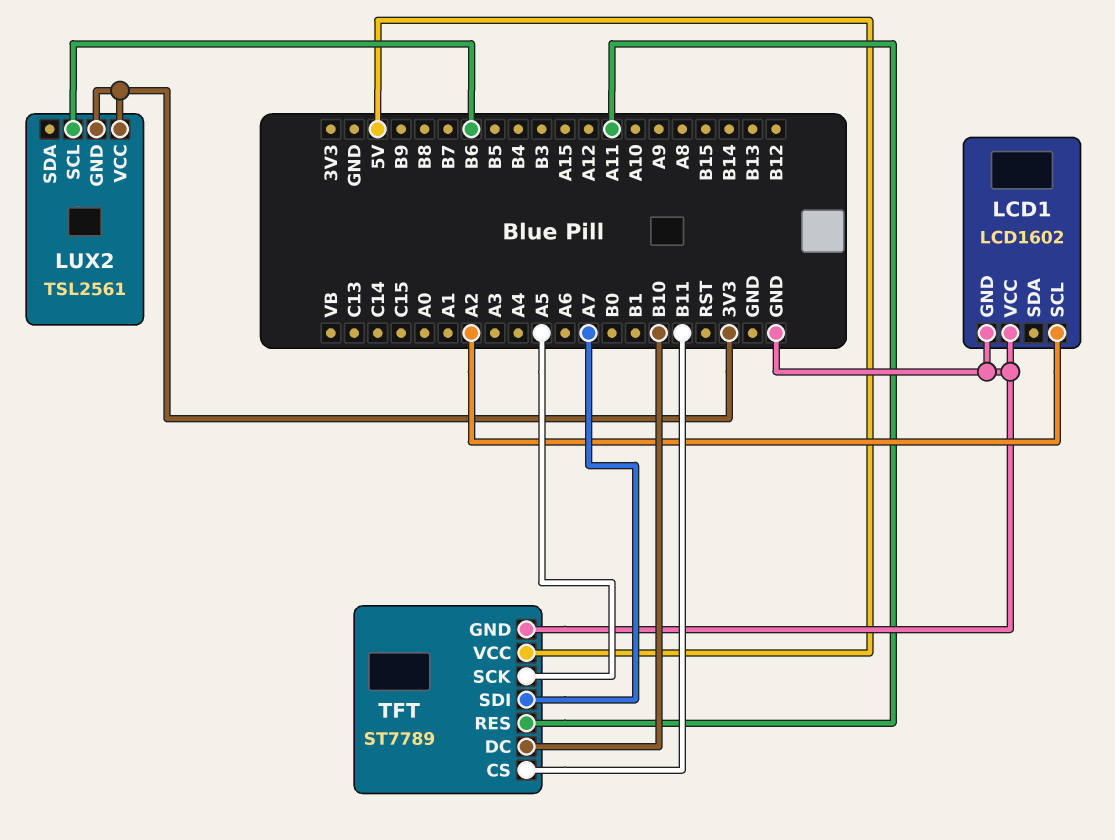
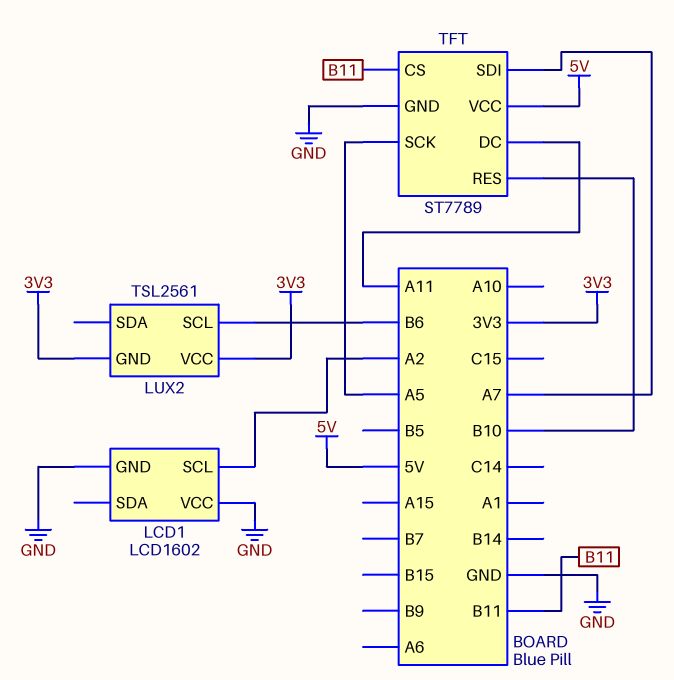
TFT pin DC: B10 -> A11
TFT pin RES: A11 -> B10

